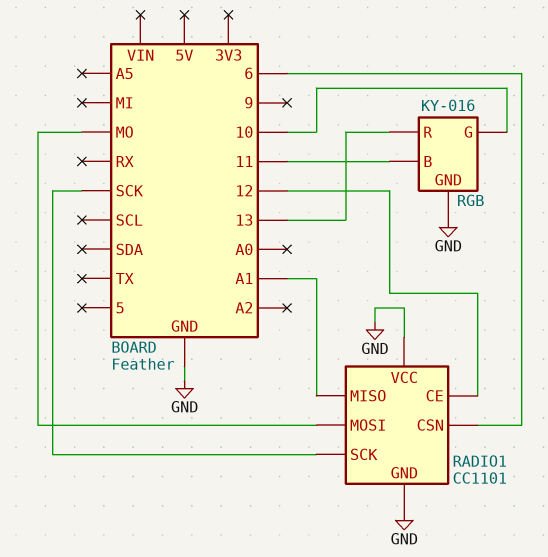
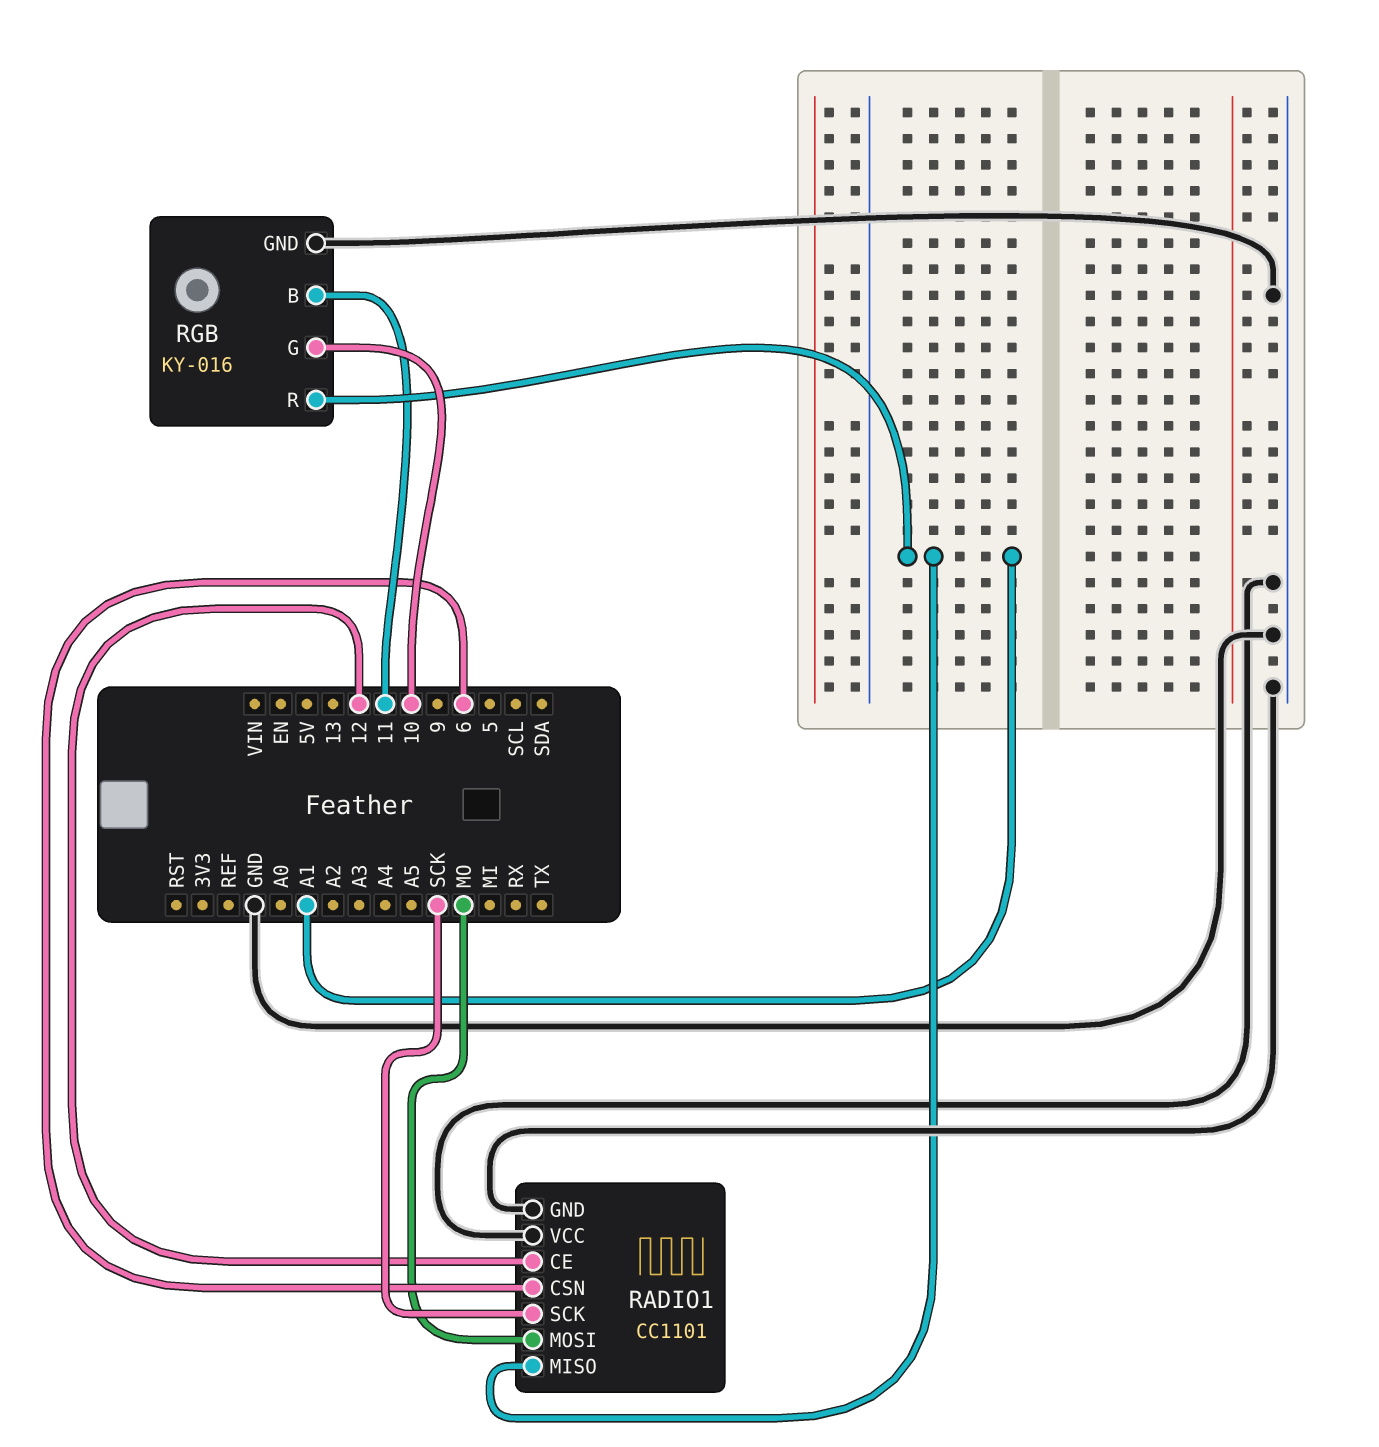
RGB pin R: 13 -> A1

